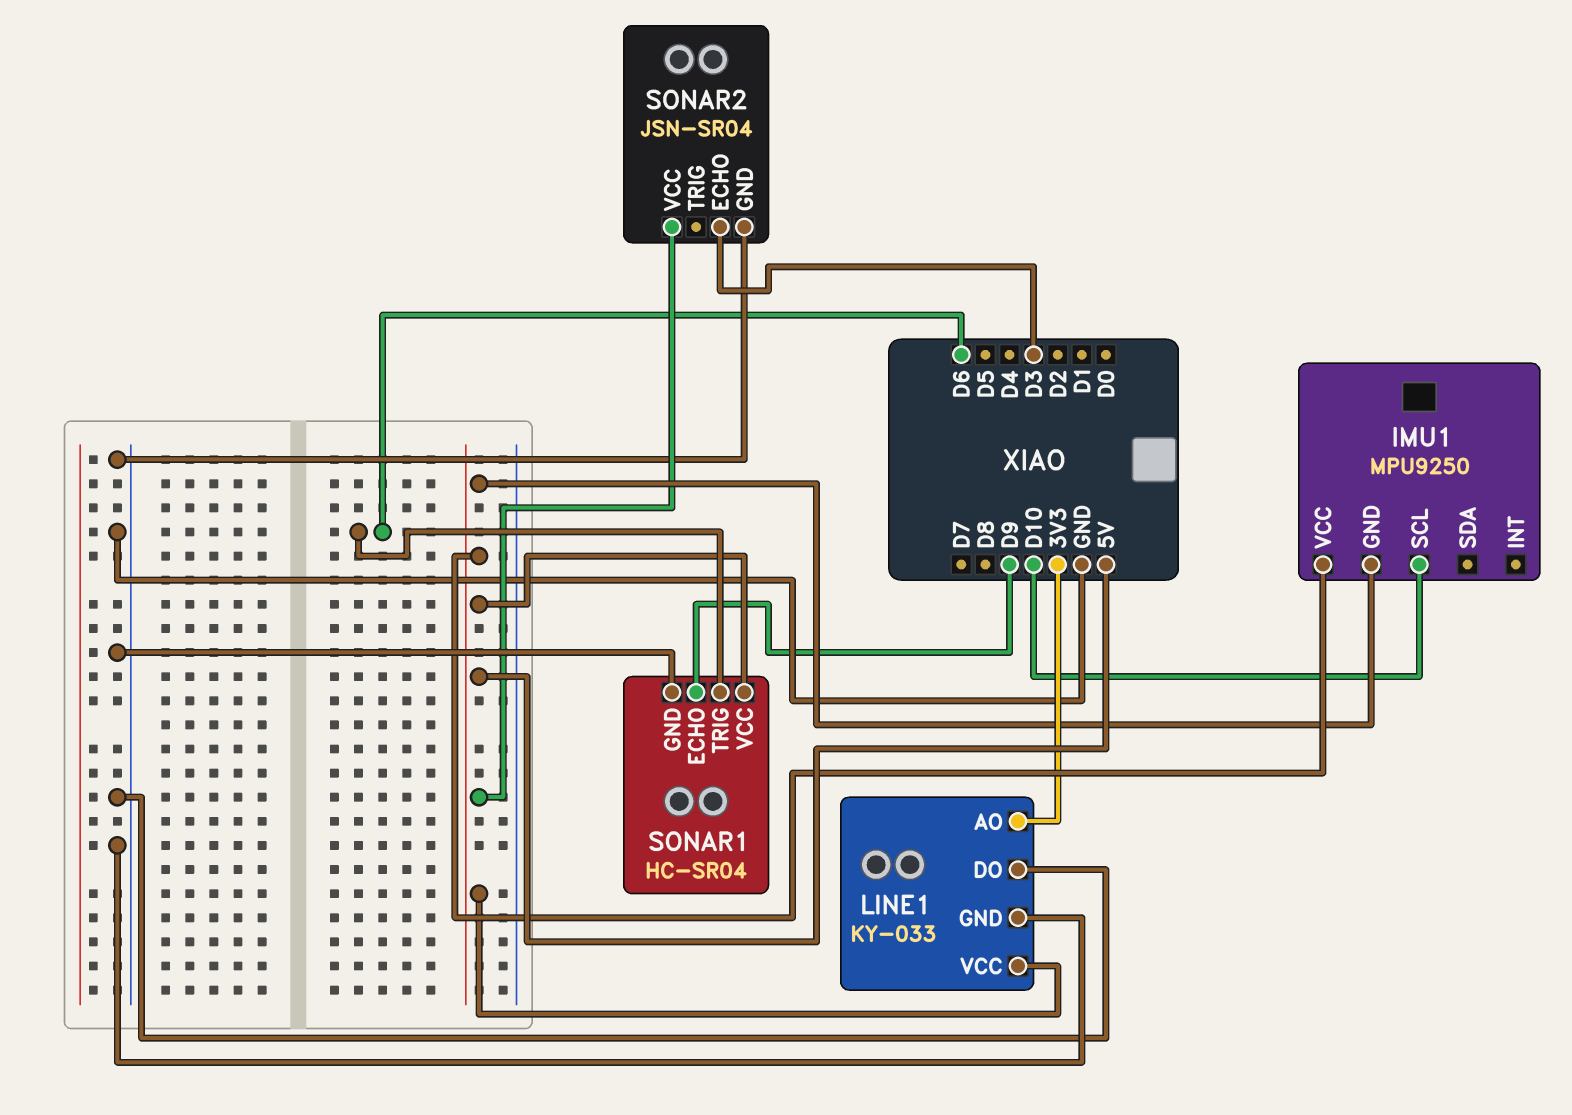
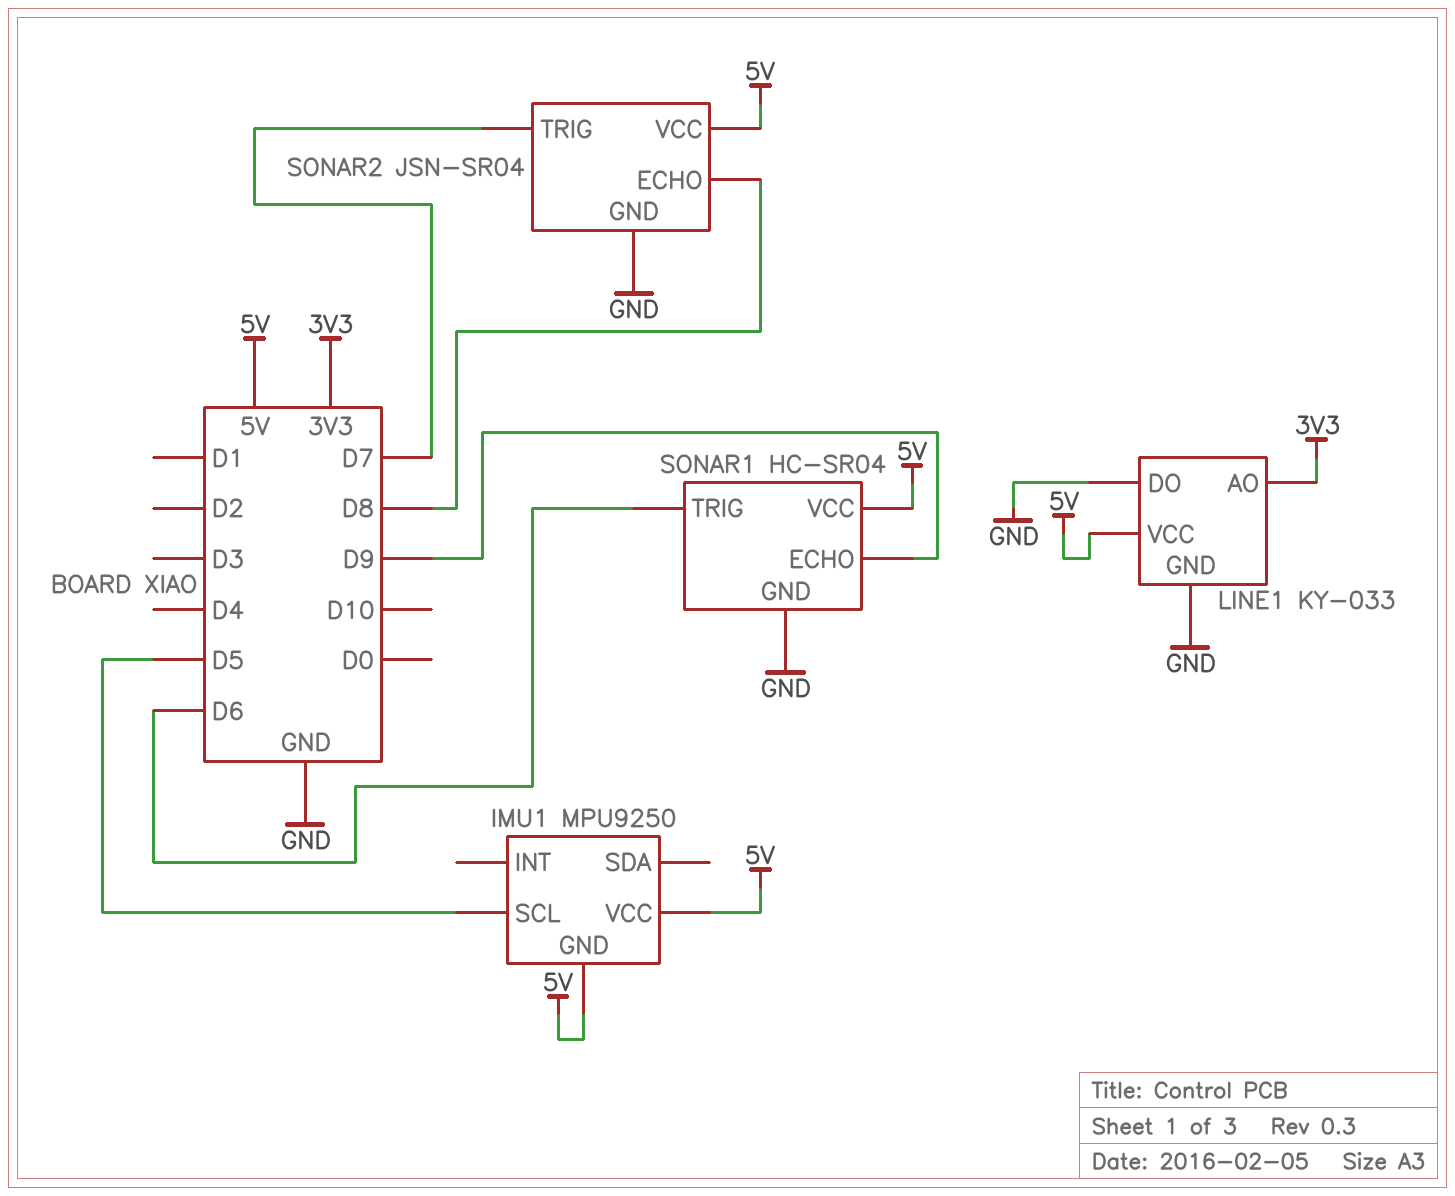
IMU1 pin SCL: D10 -> D5
SONAR2 pin ECHO: D3 -> D8
SONAR2 pin TRIG: none -> D7

